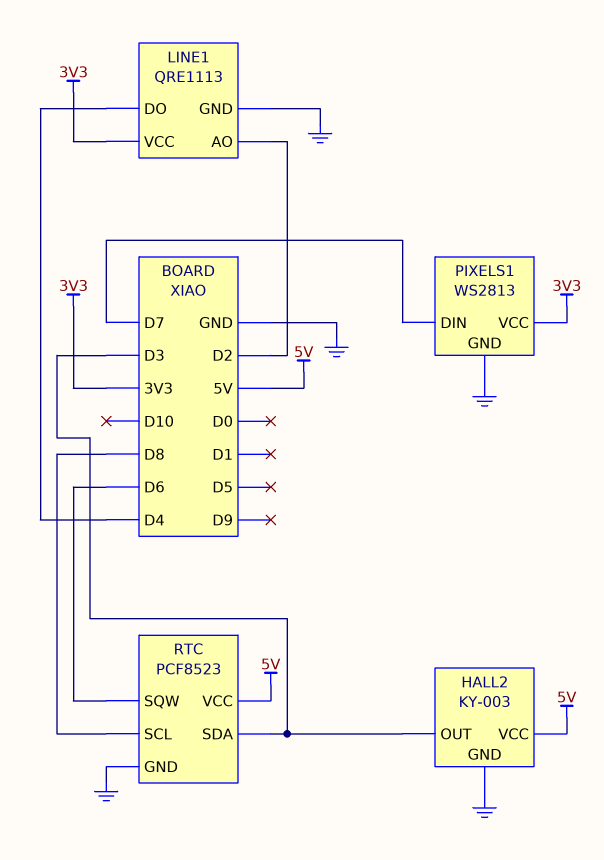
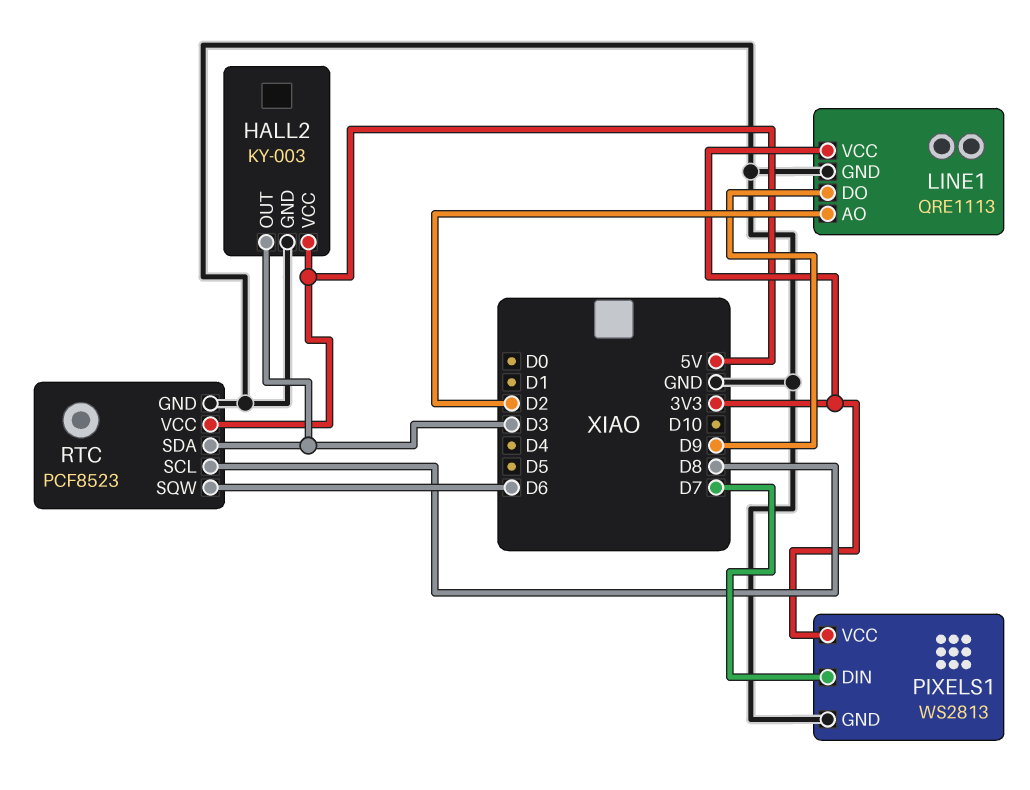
LINE1 pin DO: D4 -> D9

